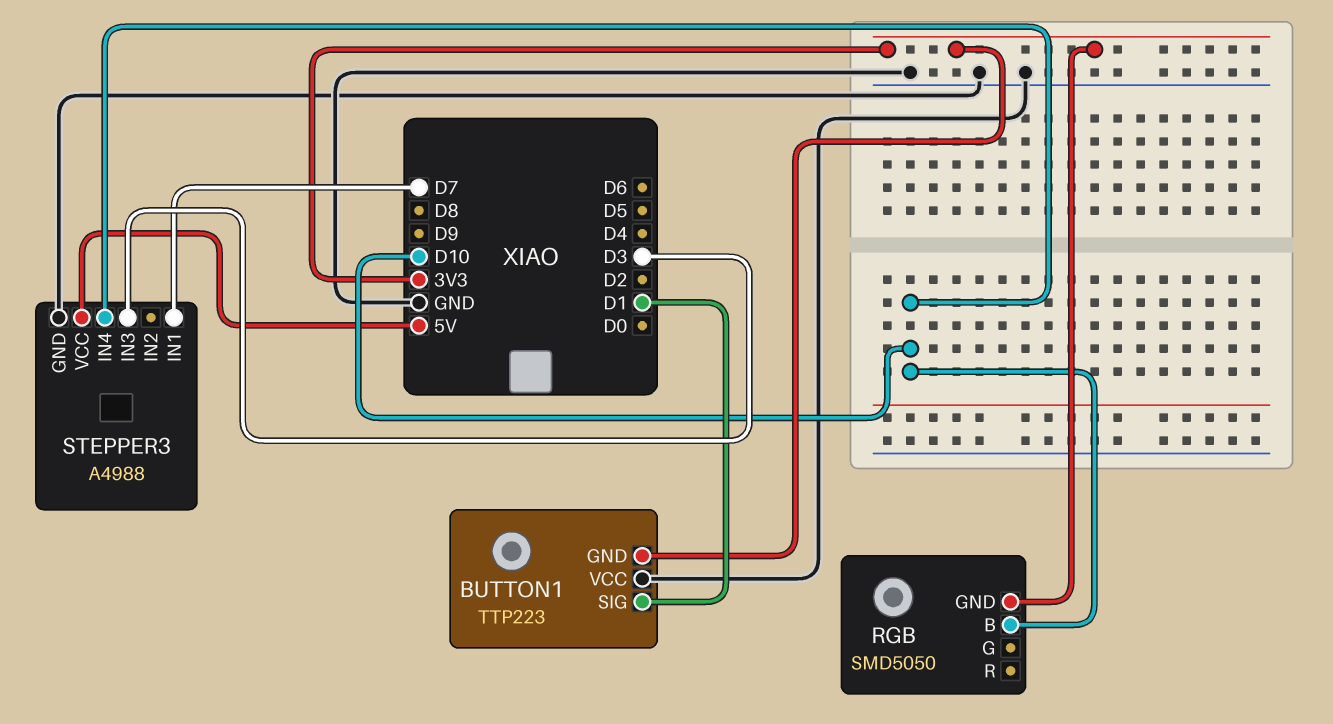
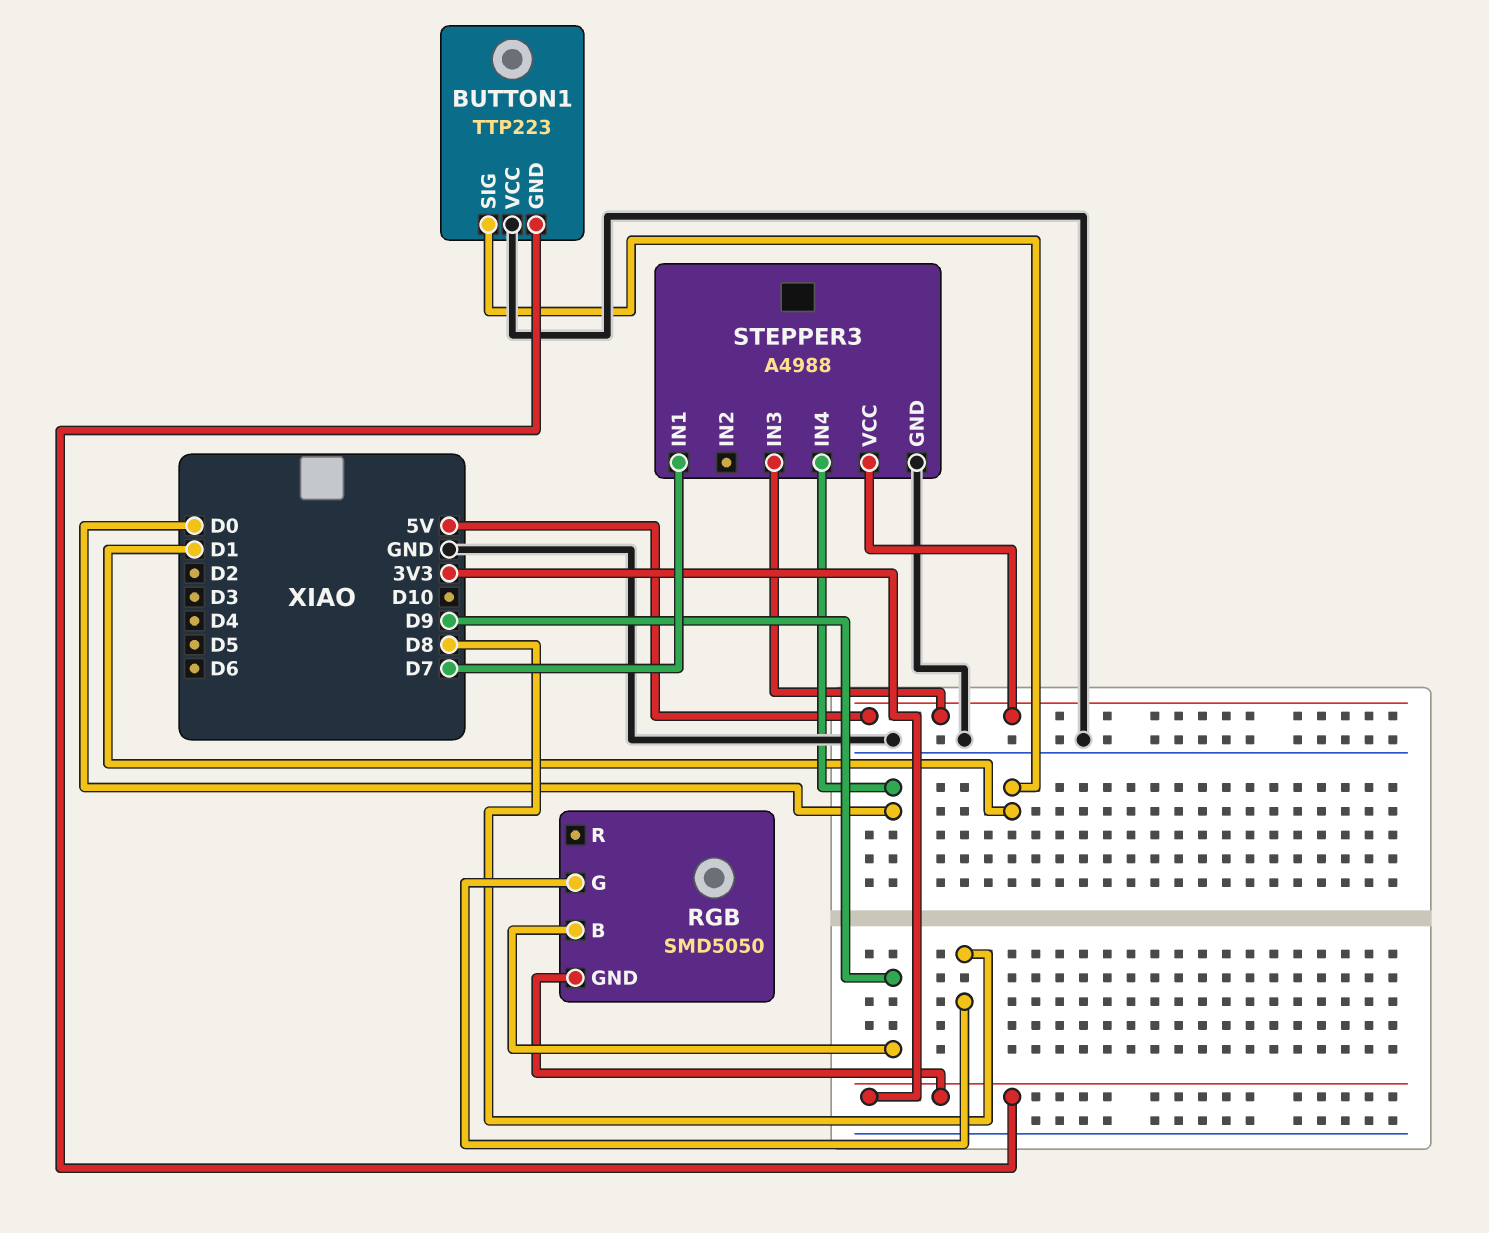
RGB pin B: D10 -> D9
RGB pin G: none -> D8
STEPPER3 pin IN3: D3 -> 5V
STEPPER3 pin IN4: D10 -> D0

